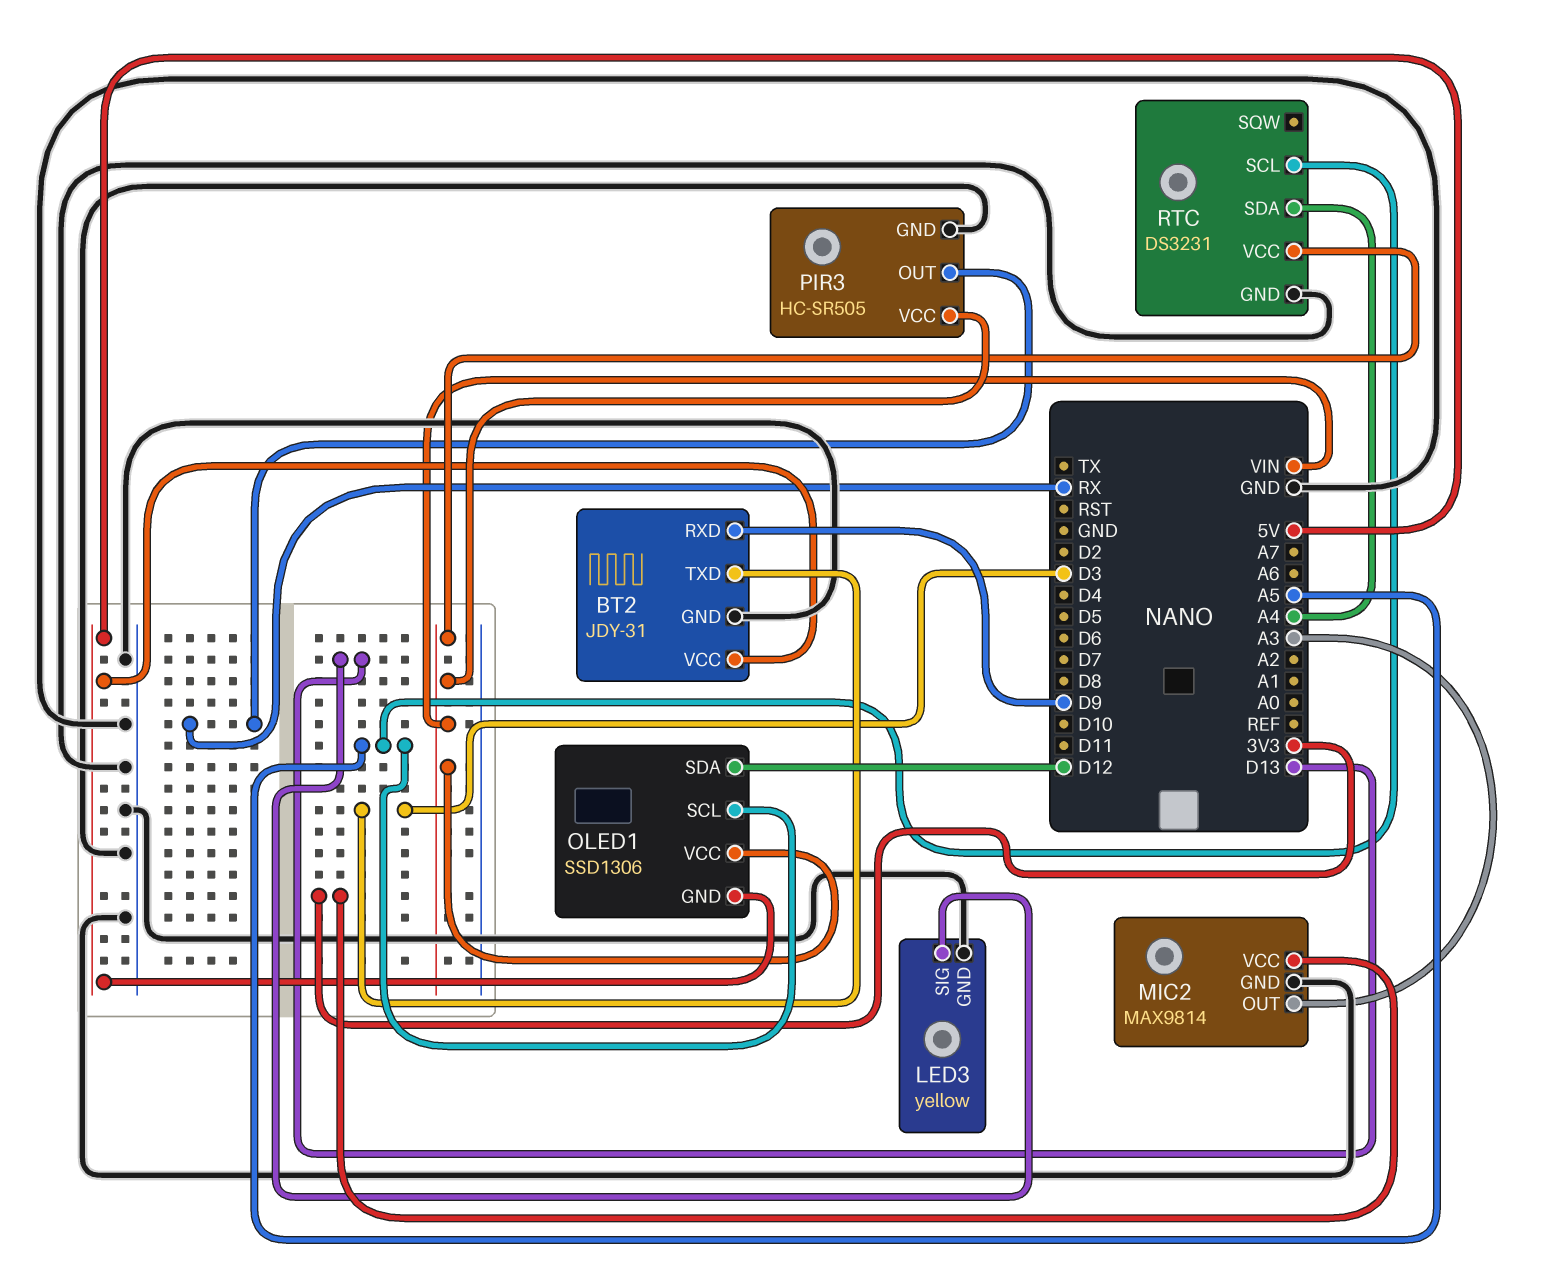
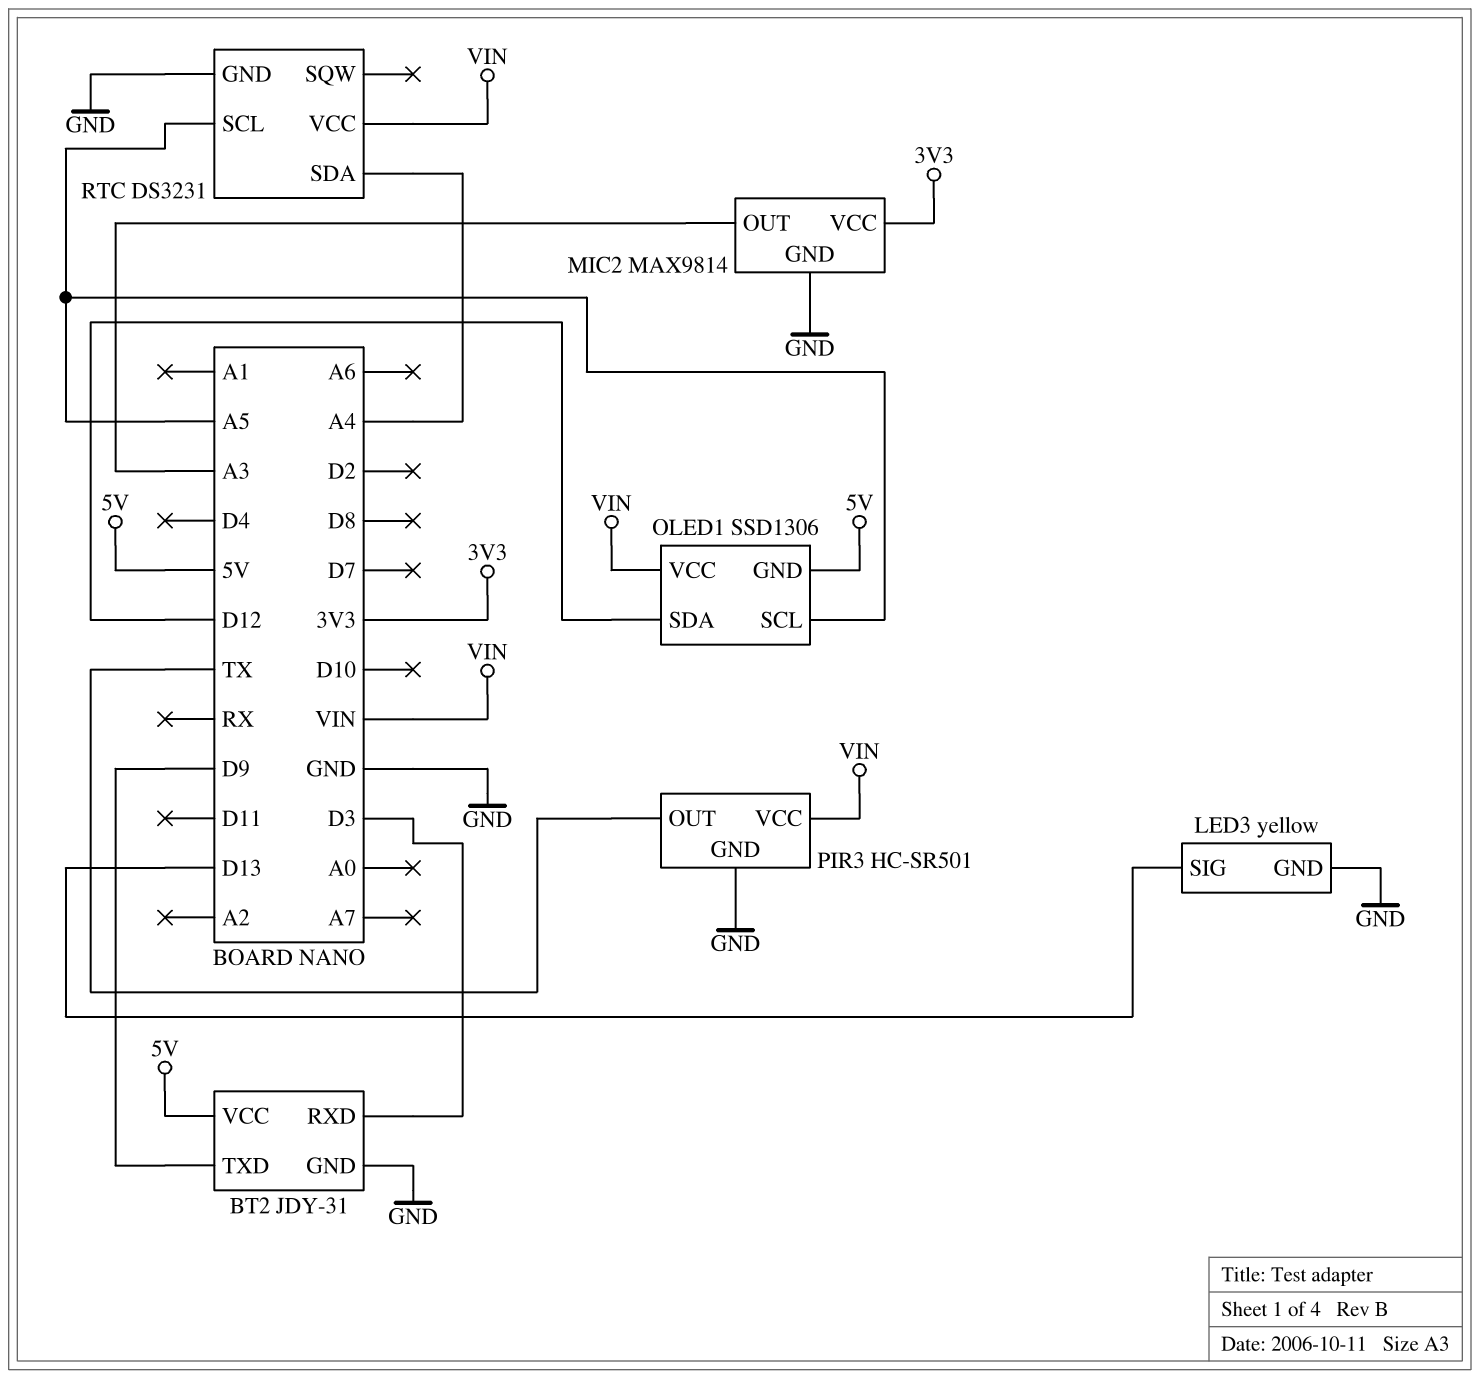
BT2 pin RXD: D9 -> D3
BT2 pin TXD: D3 -> D9
PIR3: HC-SR505 -> HC-SR501
PIR3 pin OUT: RX -> TX

